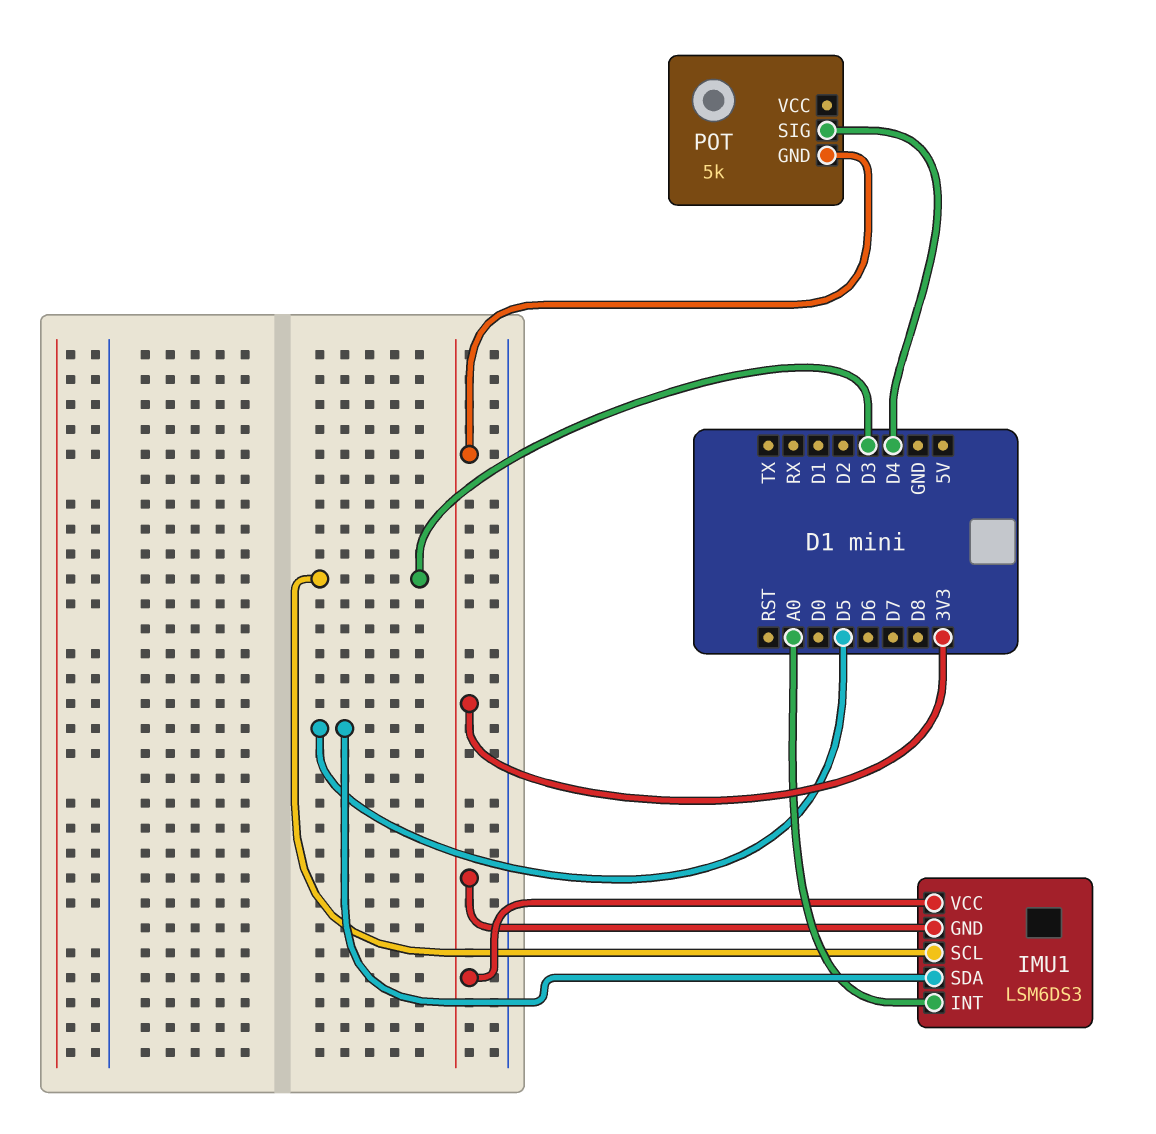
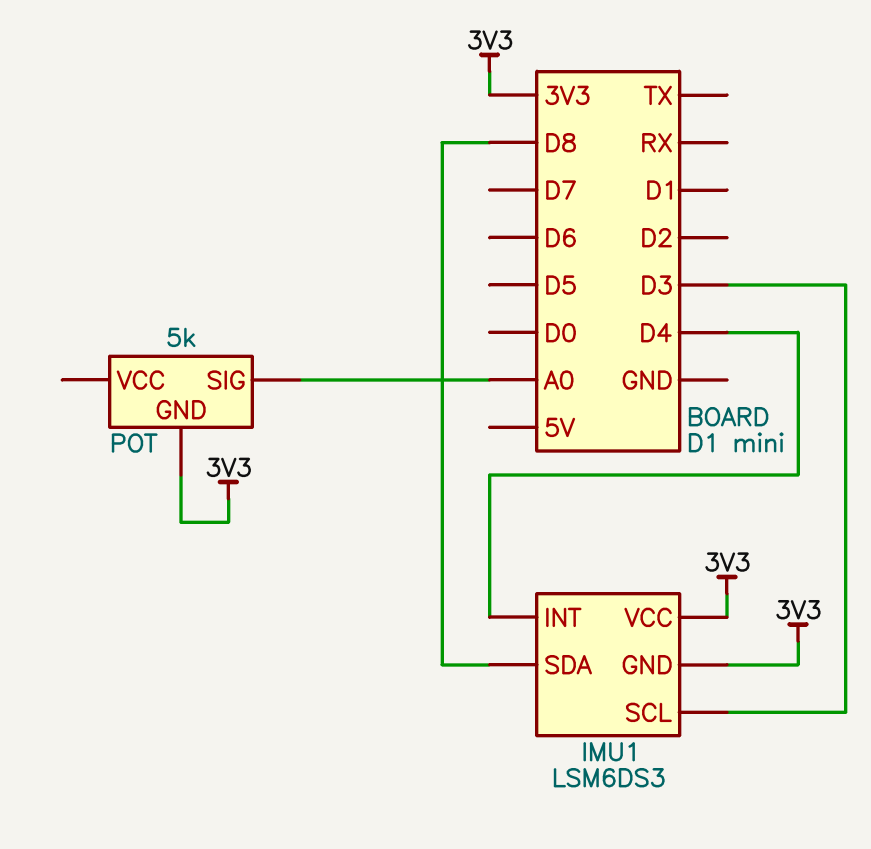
IMU1 pin INT: A0 -> D4
IMU1 pin SDA: D5 -> D8
POT pin SIG: D4 -> A0

